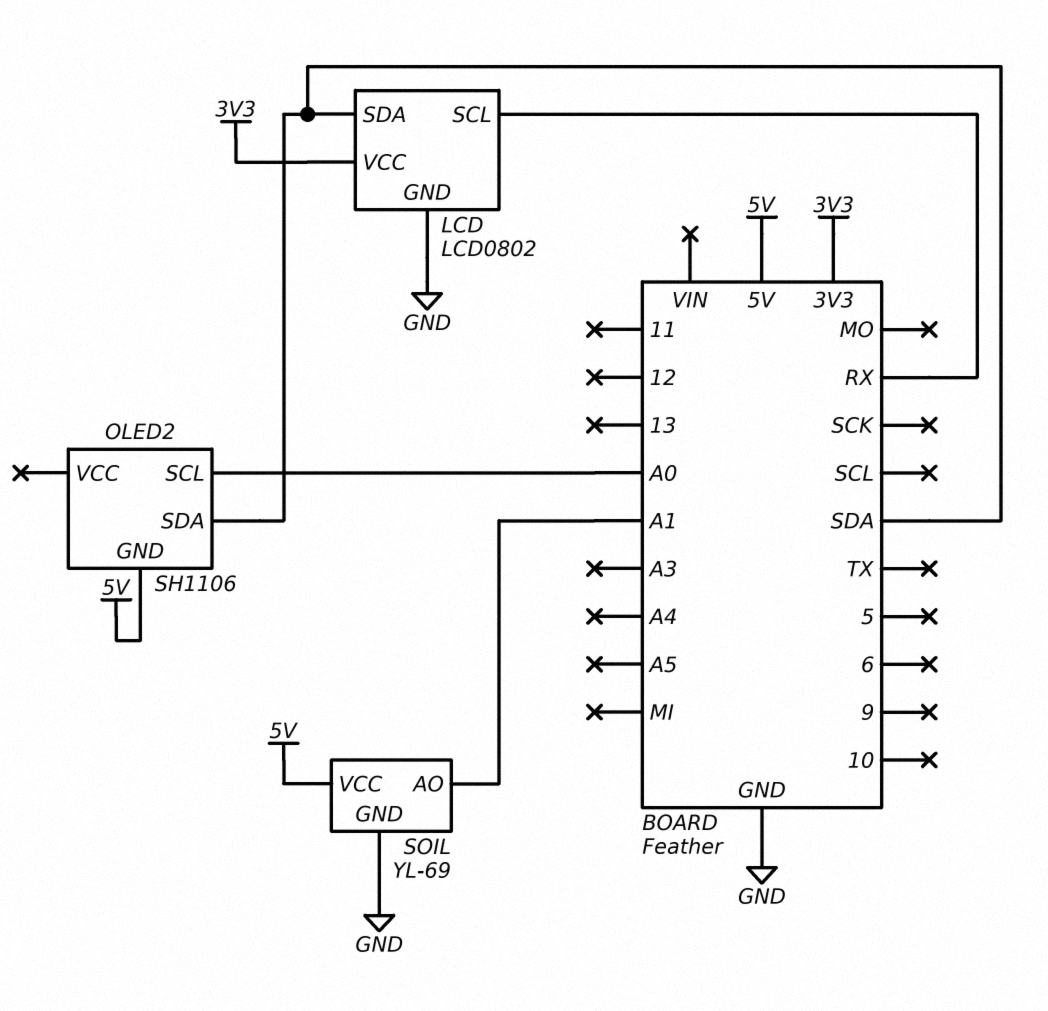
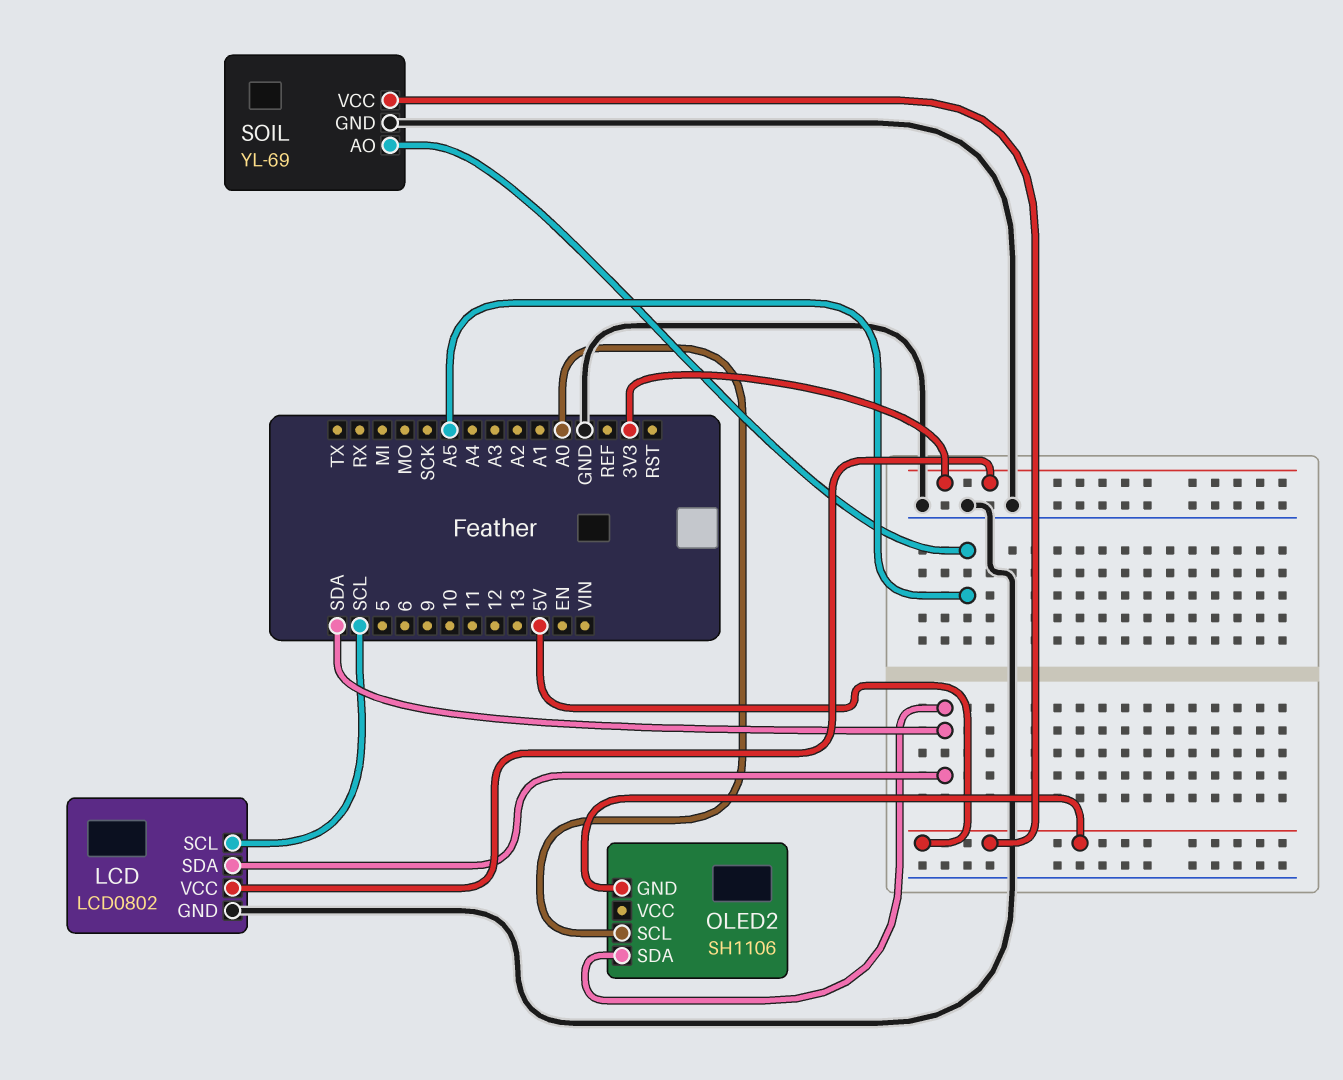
LCD pin SCL: RX -> SCL
SOIL pin AO: A1 -> A5

